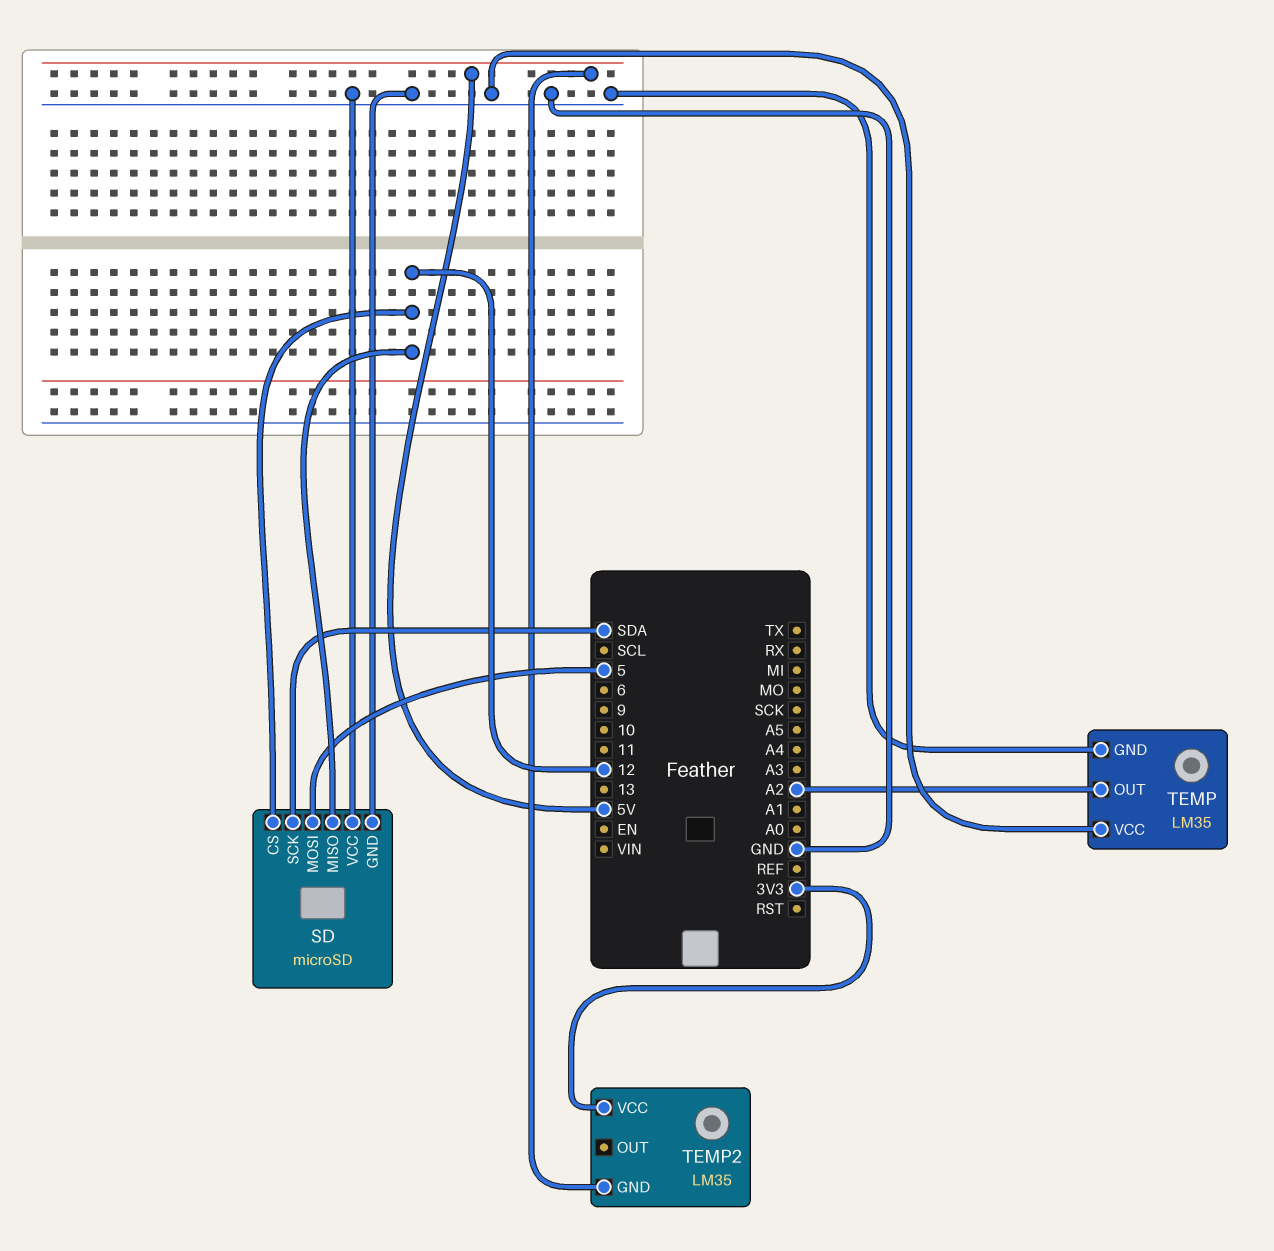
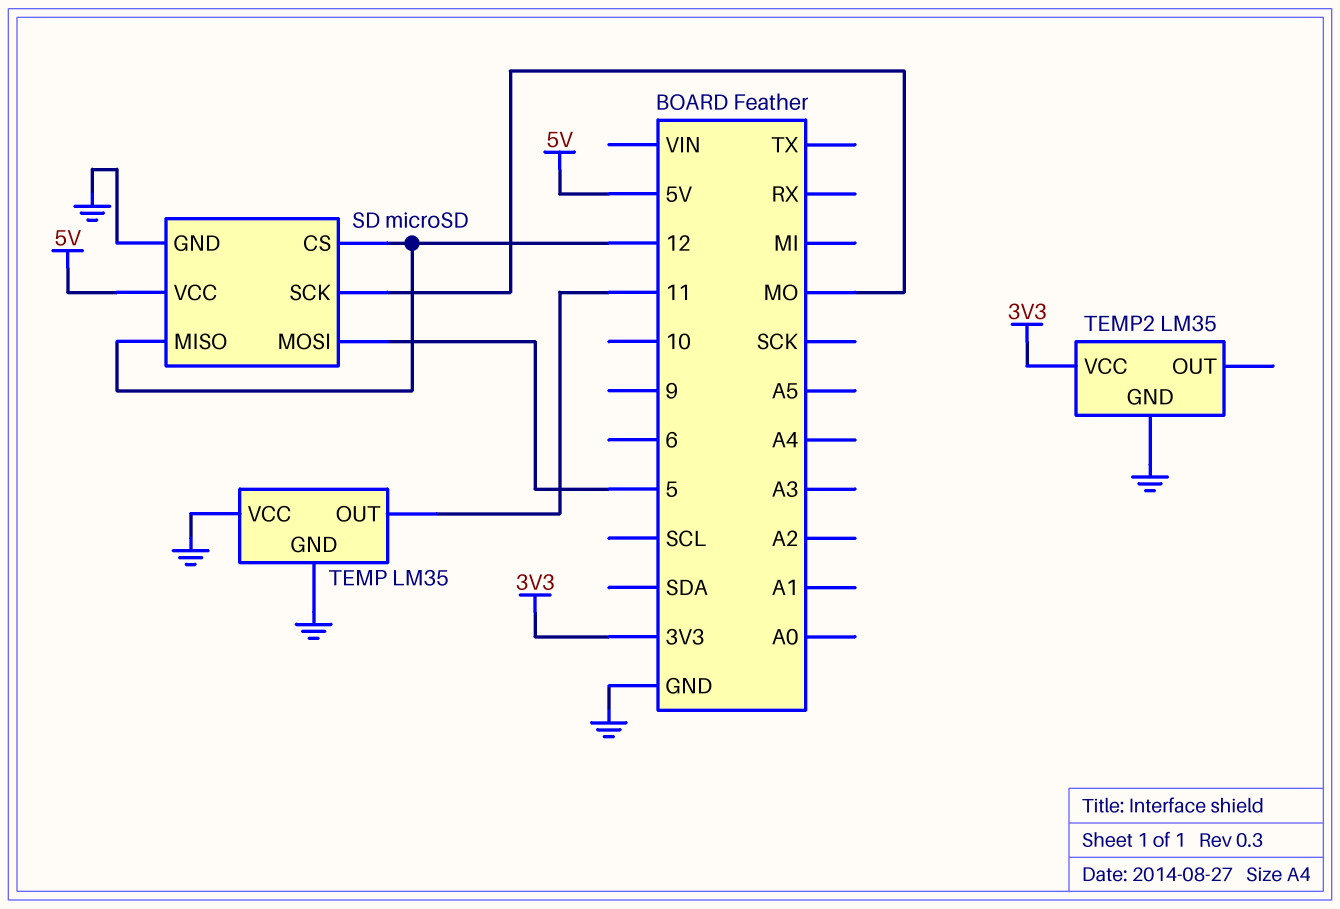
SD pin SCK: SDA -> MO
SD pin VCC: GND -> 5V
TEMP pin OUT: A2 -> 11
TEMP2 pin GND: 5V -> GND

